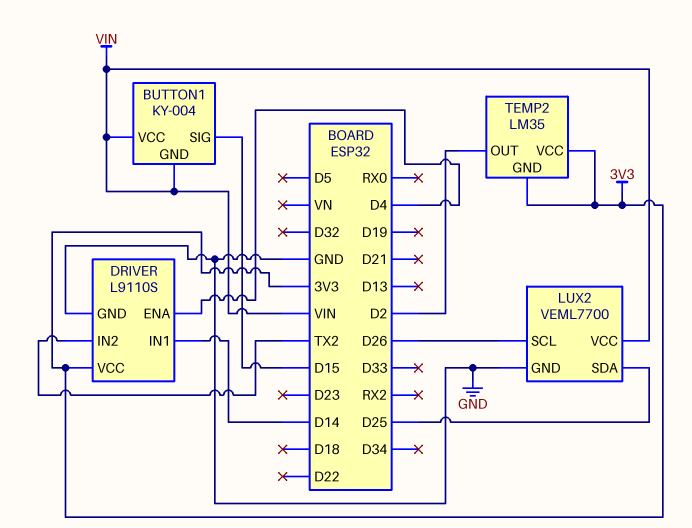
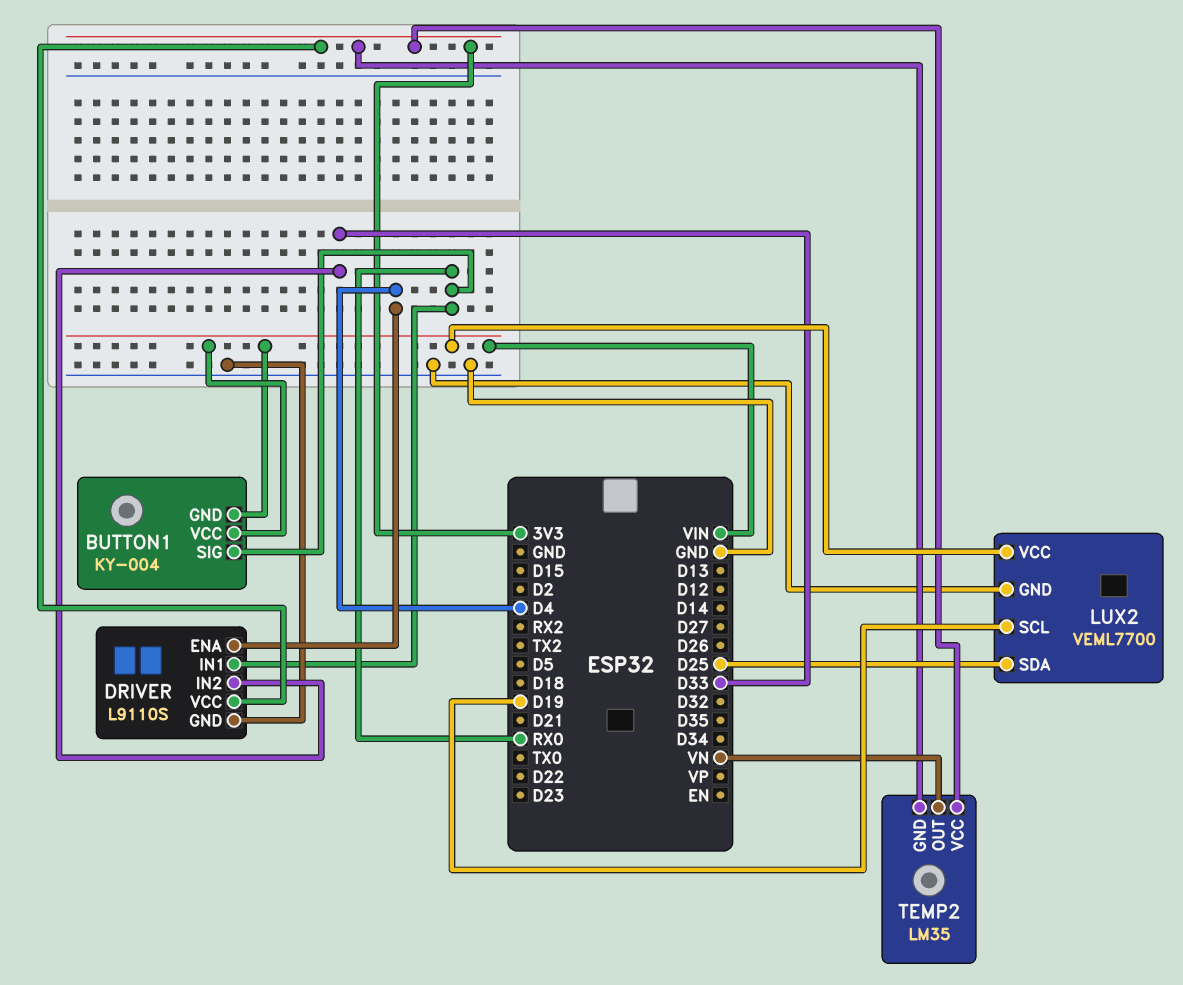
BUTTON1 pin SIG: D15 -> RX0
DRIVER pin IN1: D14 -> RX0
DRIVER pin IN2: TX2 -> D33
LUX2 pin SCL: D26 -> D19
TEMP2 pin OUT: D2 -> VN

